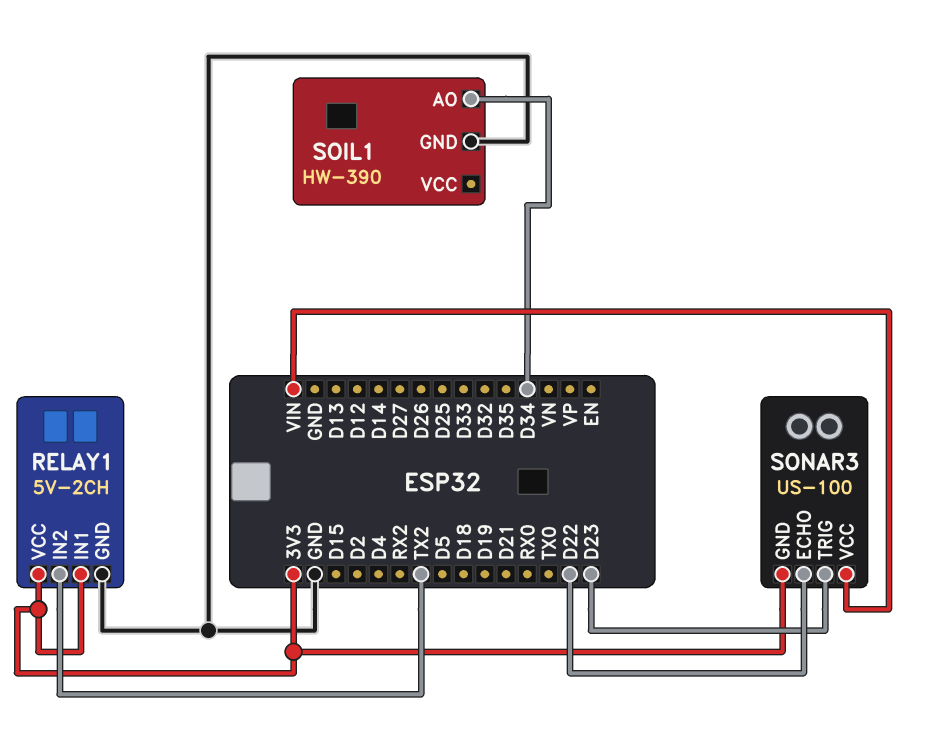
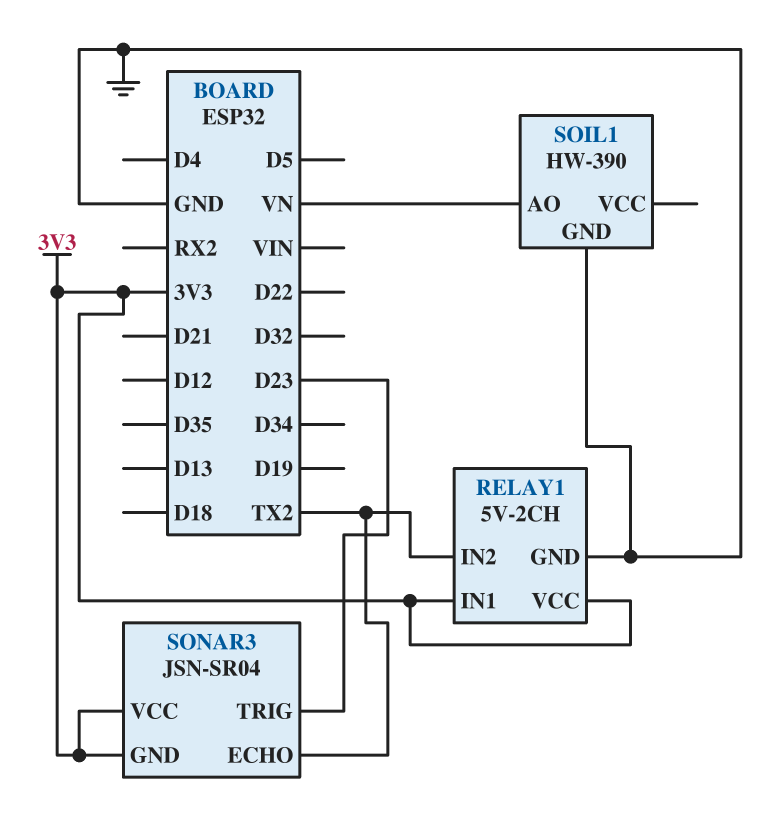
SOIL1 pin AO: D34 -> VN
SONAR3: US-100 -> JSN-SR04
SONAR3 pin ECHO: D22 -> TX2
SONAR3 pin VCC: VIN -> 3V3

